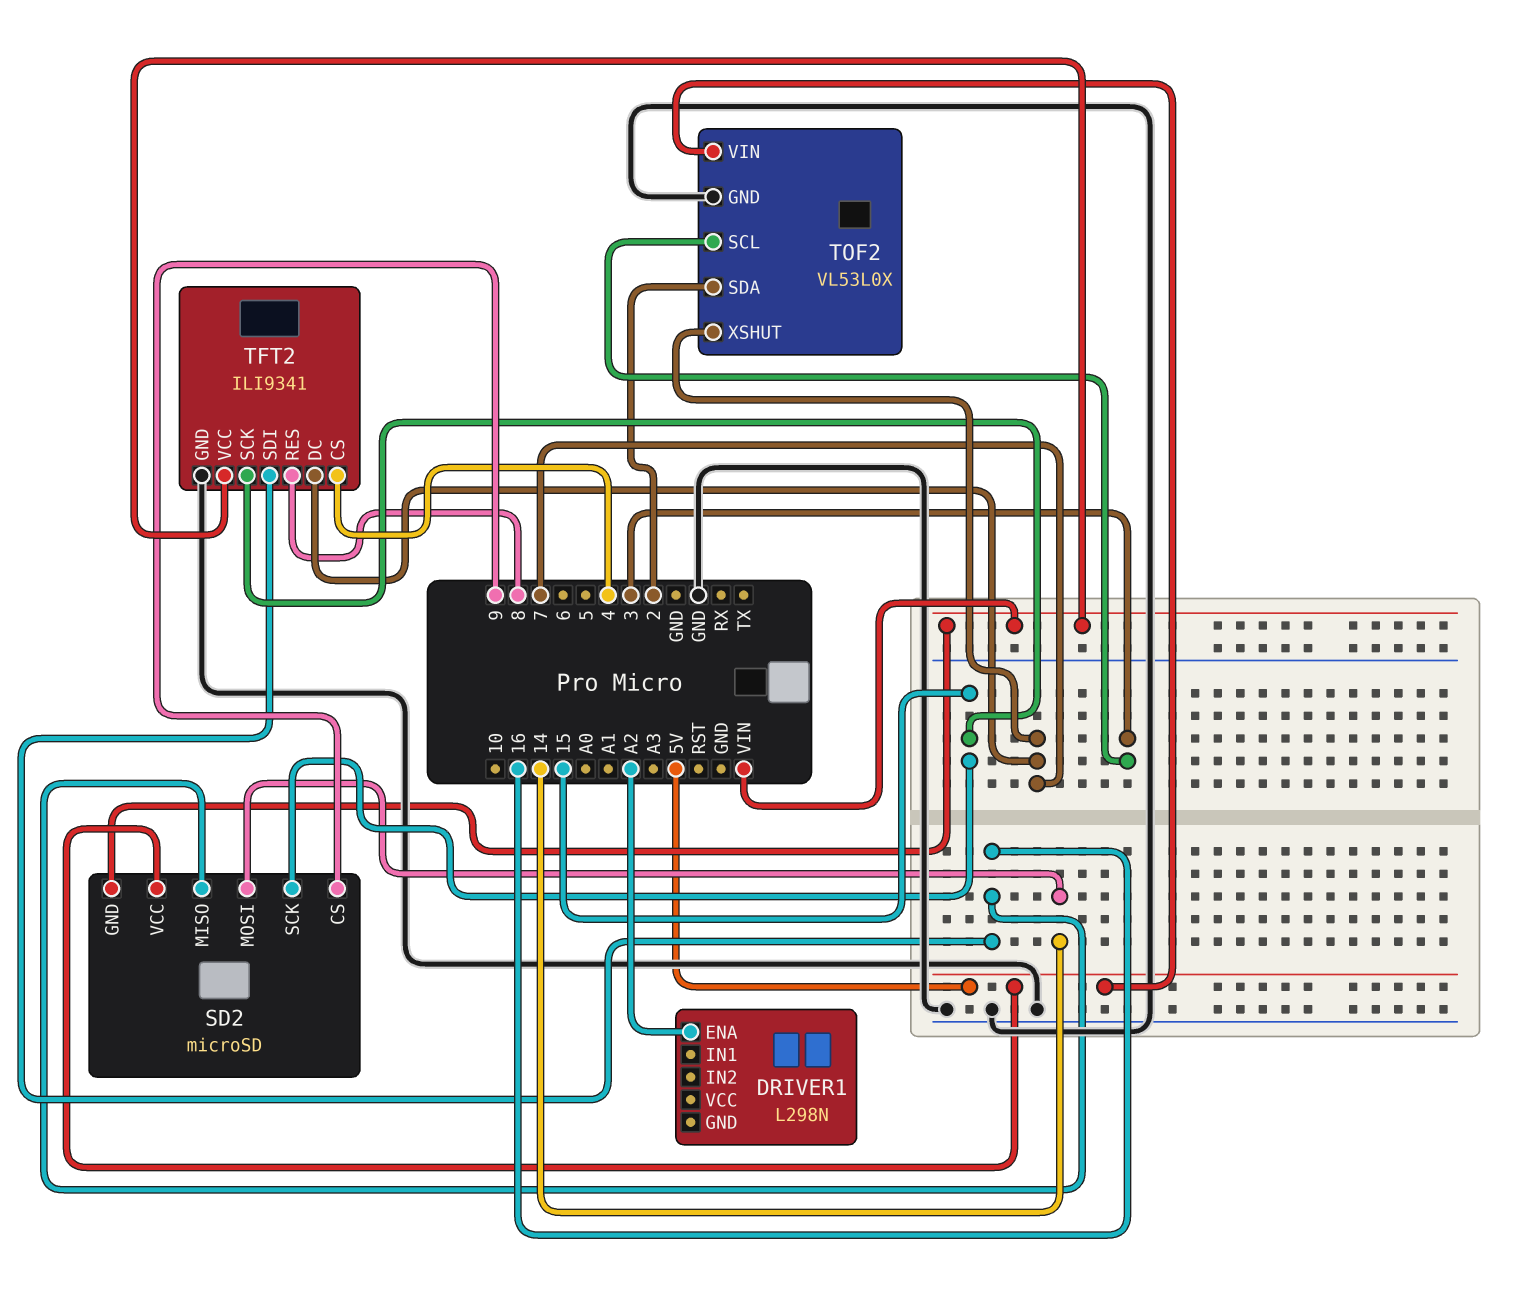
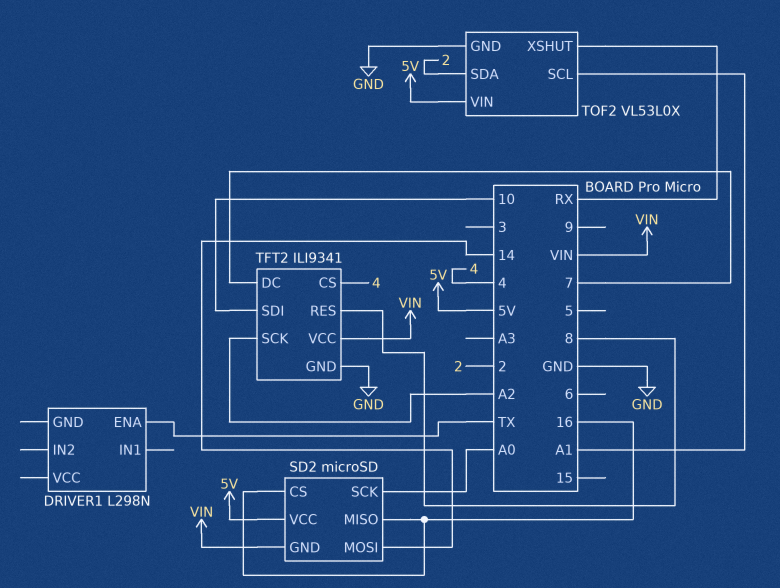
DRIVER1 pin ENA: A2 -> TX
SD2 pin CS: 9 -> 16
SD2 pin SCK: 15 -> A0
TFT2 pin SCK: 15 -> A2
TFT2 pin SDI: 16 -> 10
TOF2 pin SCL: 3 -> A1
TOF2 pin XSHUT: 7 -> RX

